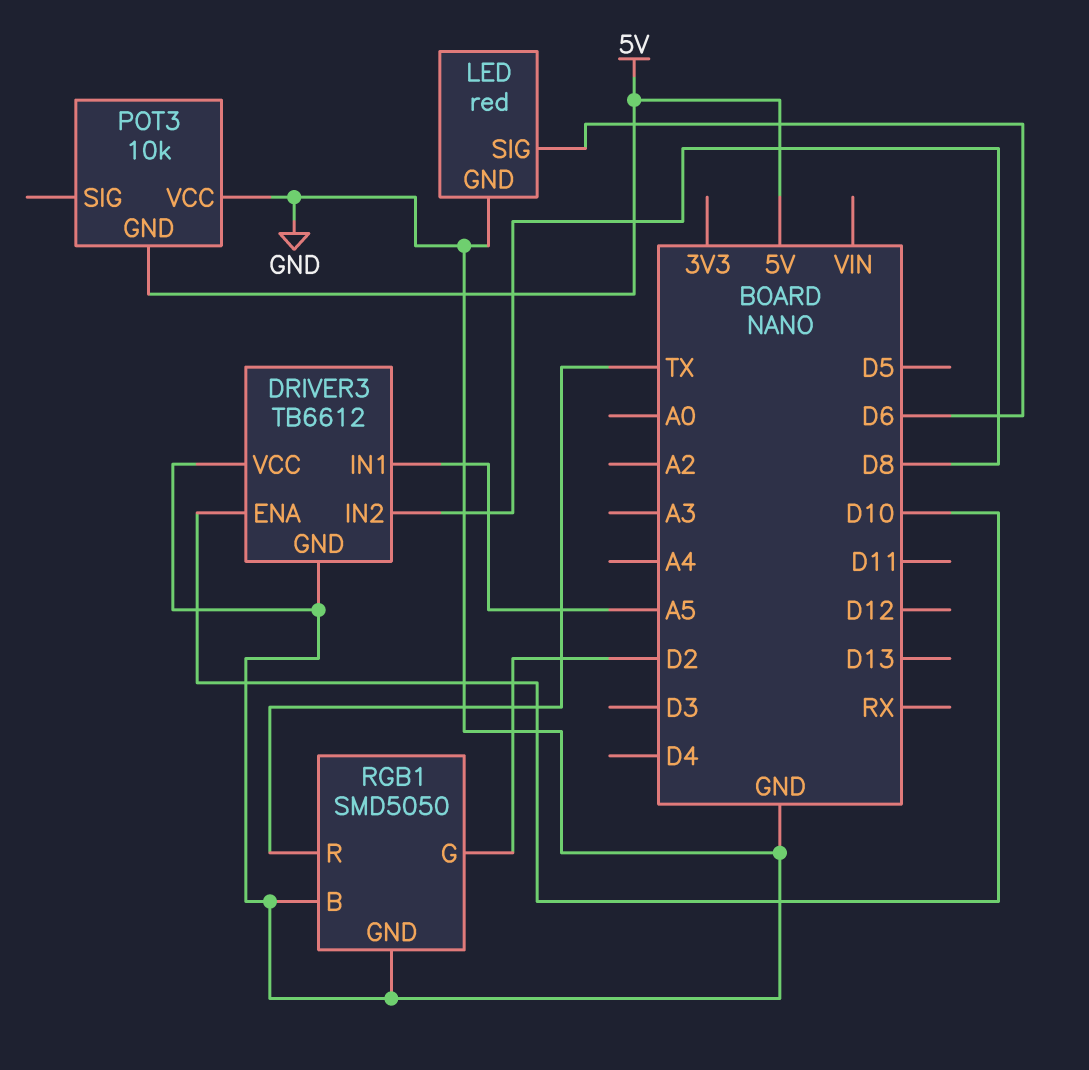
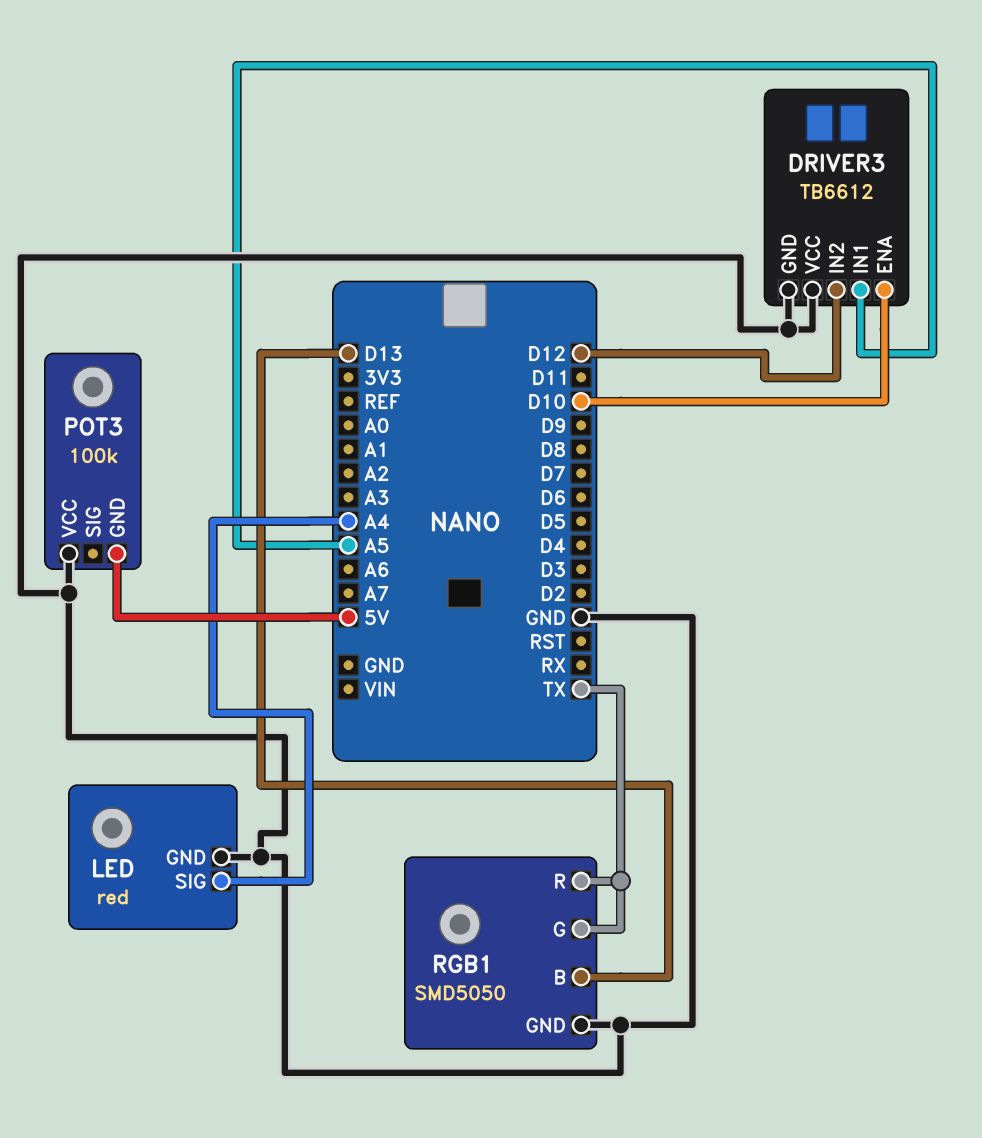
DRIVER3 pin IN2: D8 -> D12
LED pin SIG: D6 -> A4
POT3: 10k -> 100k
RGB1 pin B: GND -> D13
RGB1 pin G: D2 -> TX

